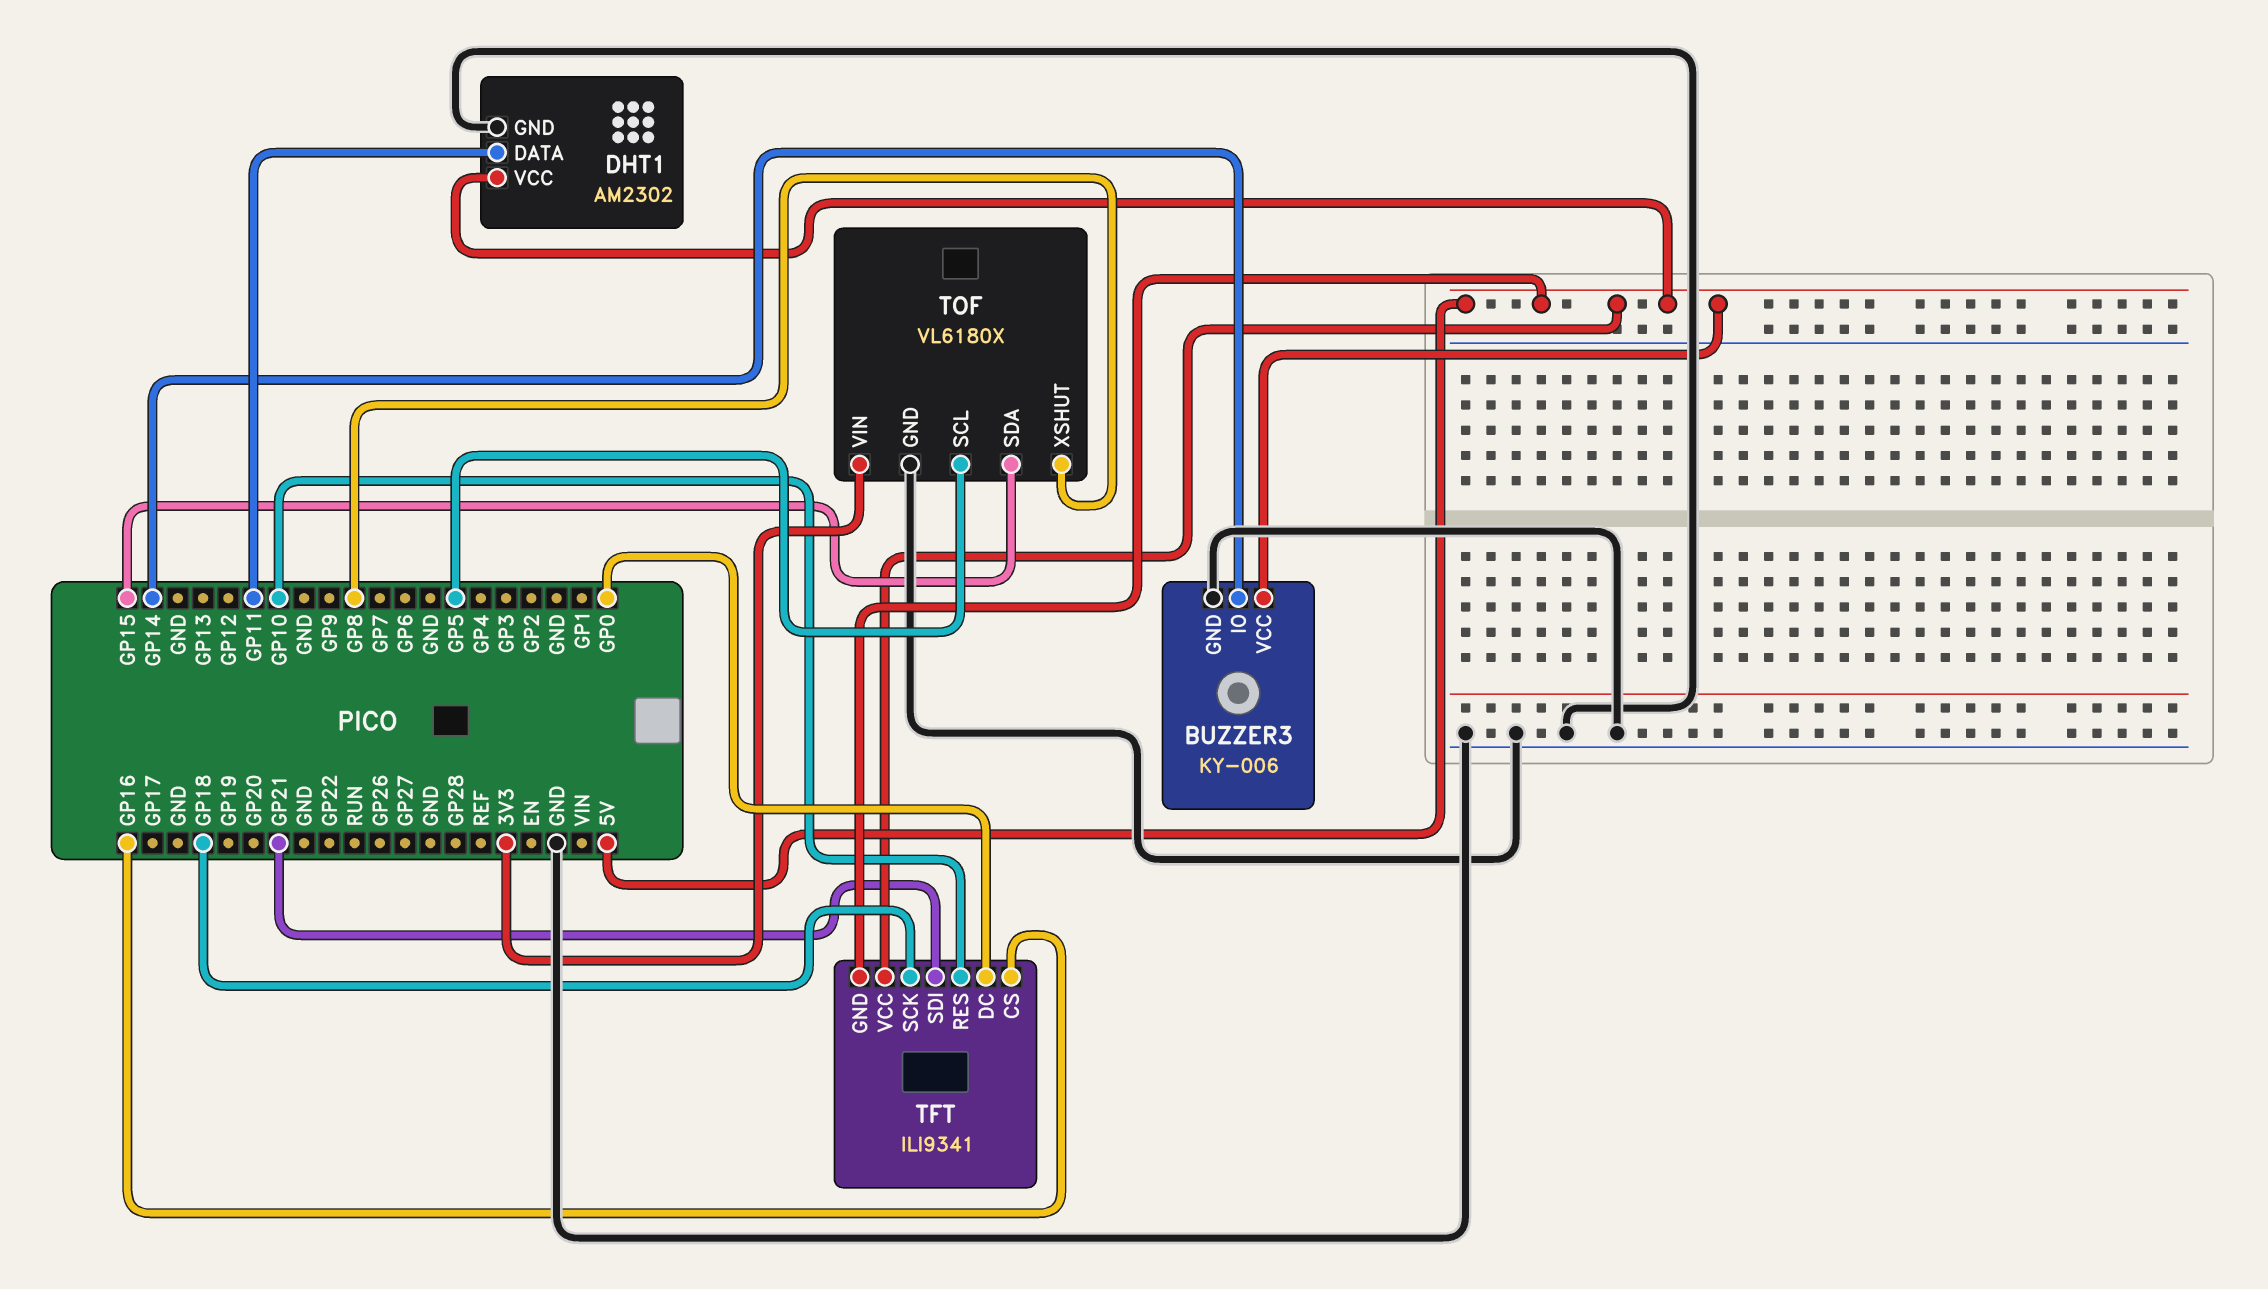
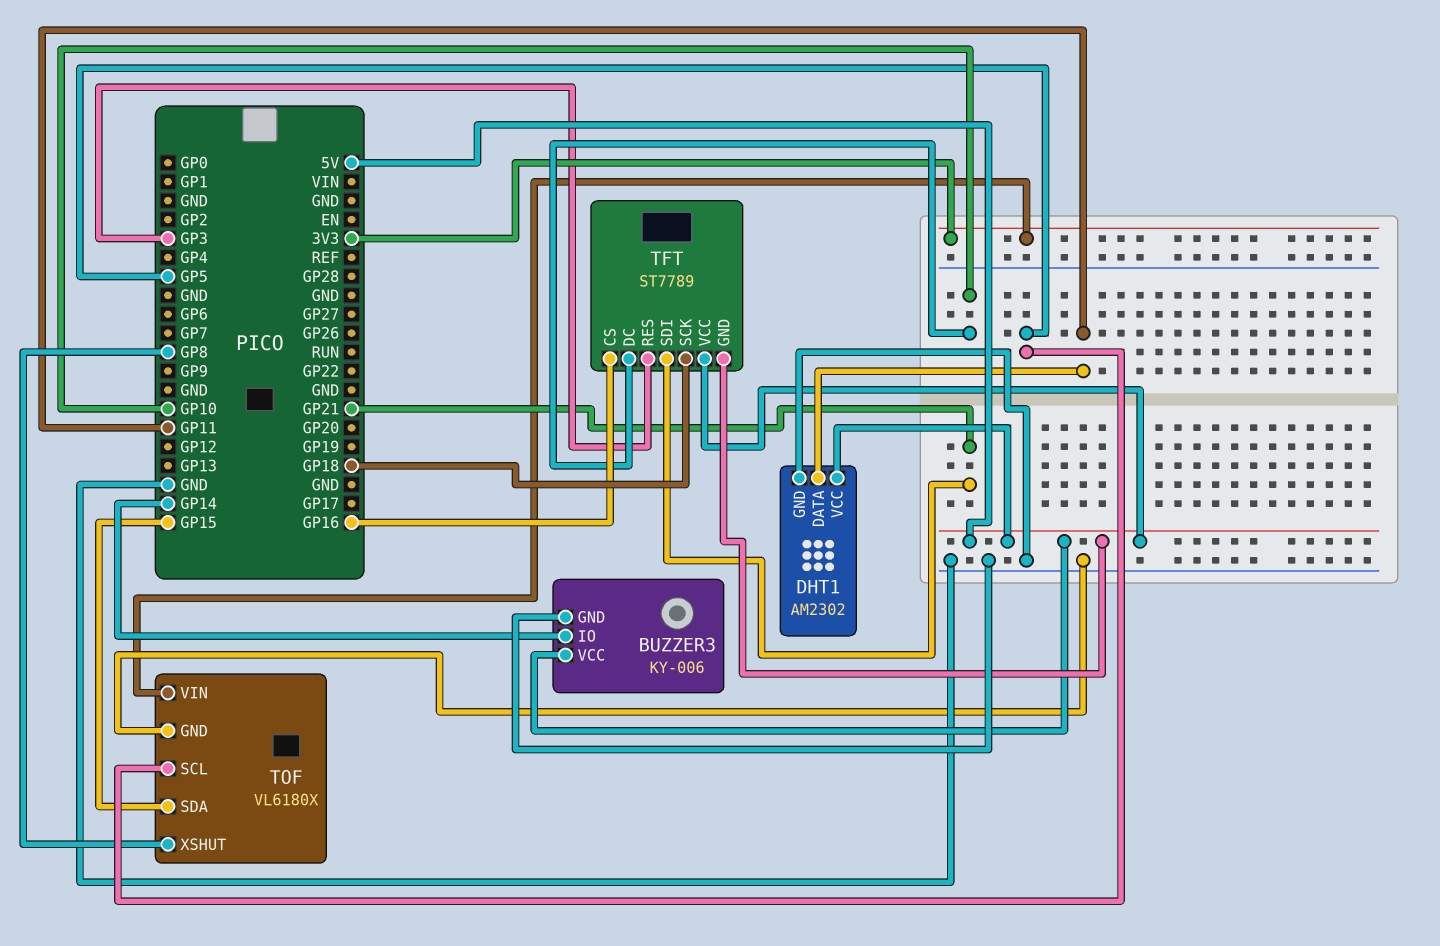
TFT: ILI9341 -> ST7789
TFT pin DC: GP0 -> GP10
TFT pin RES: GP10 -> GP3

